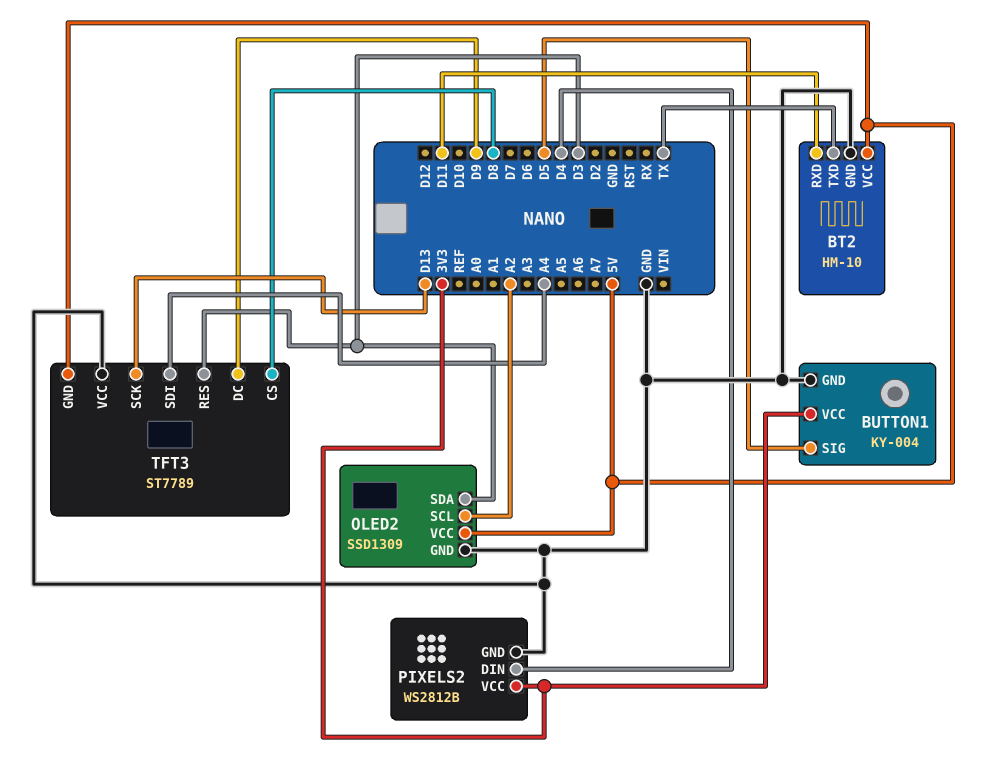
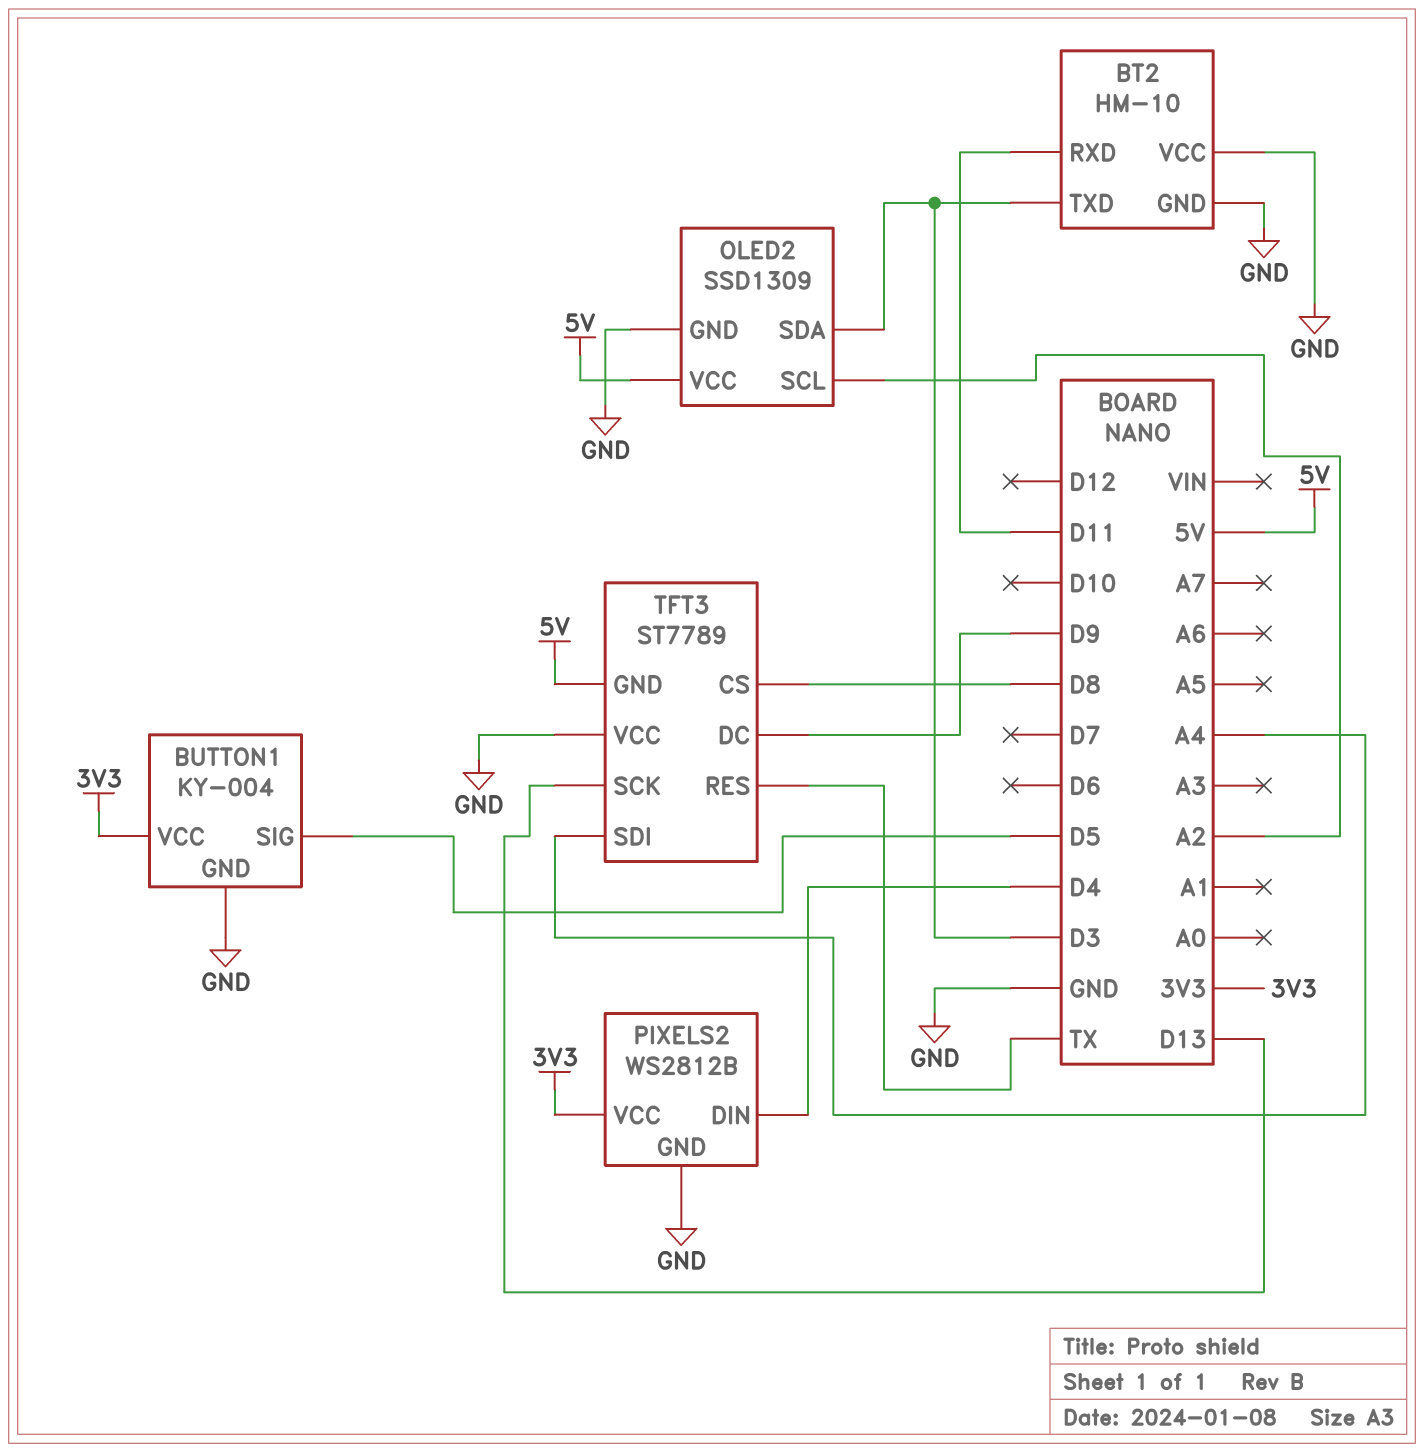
BT2 pin TXD: TX -> D3
BT2 pin VCC: 5V -> GND
TFT3 pin RES: D3 -> TX

